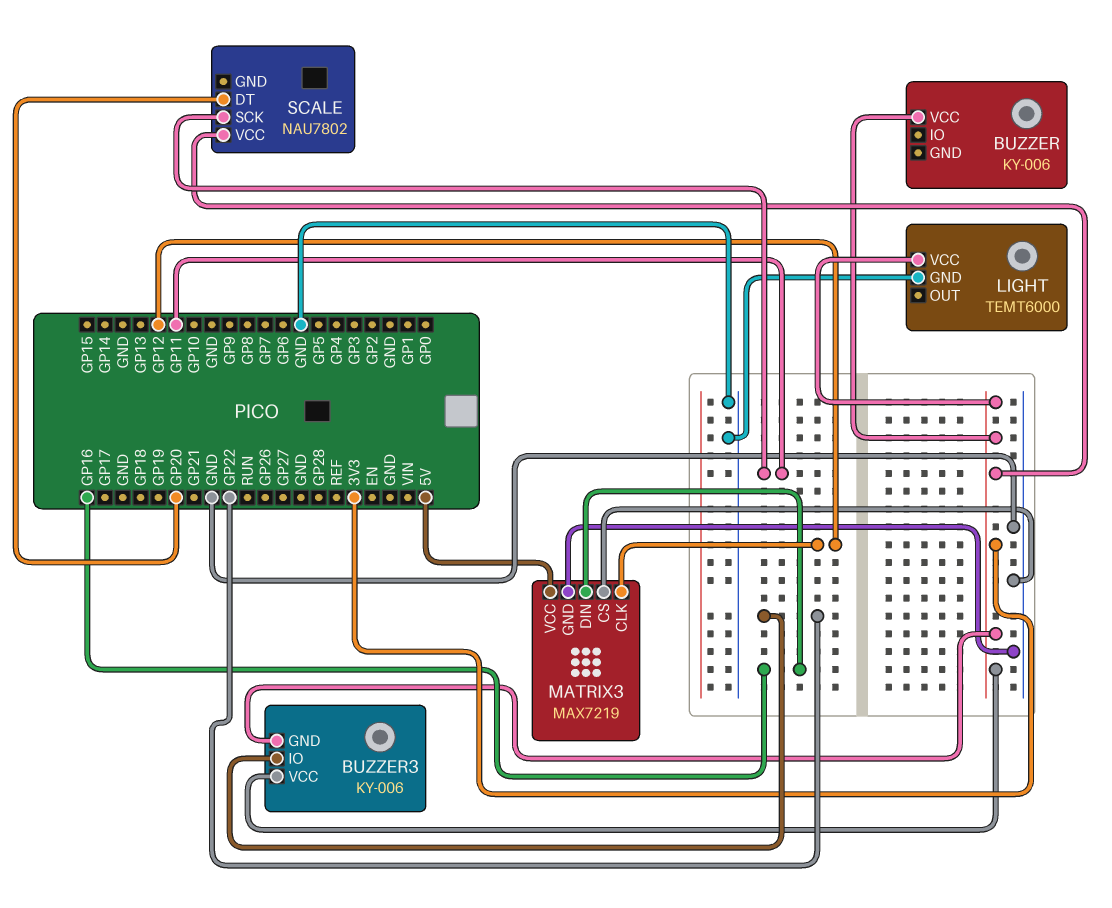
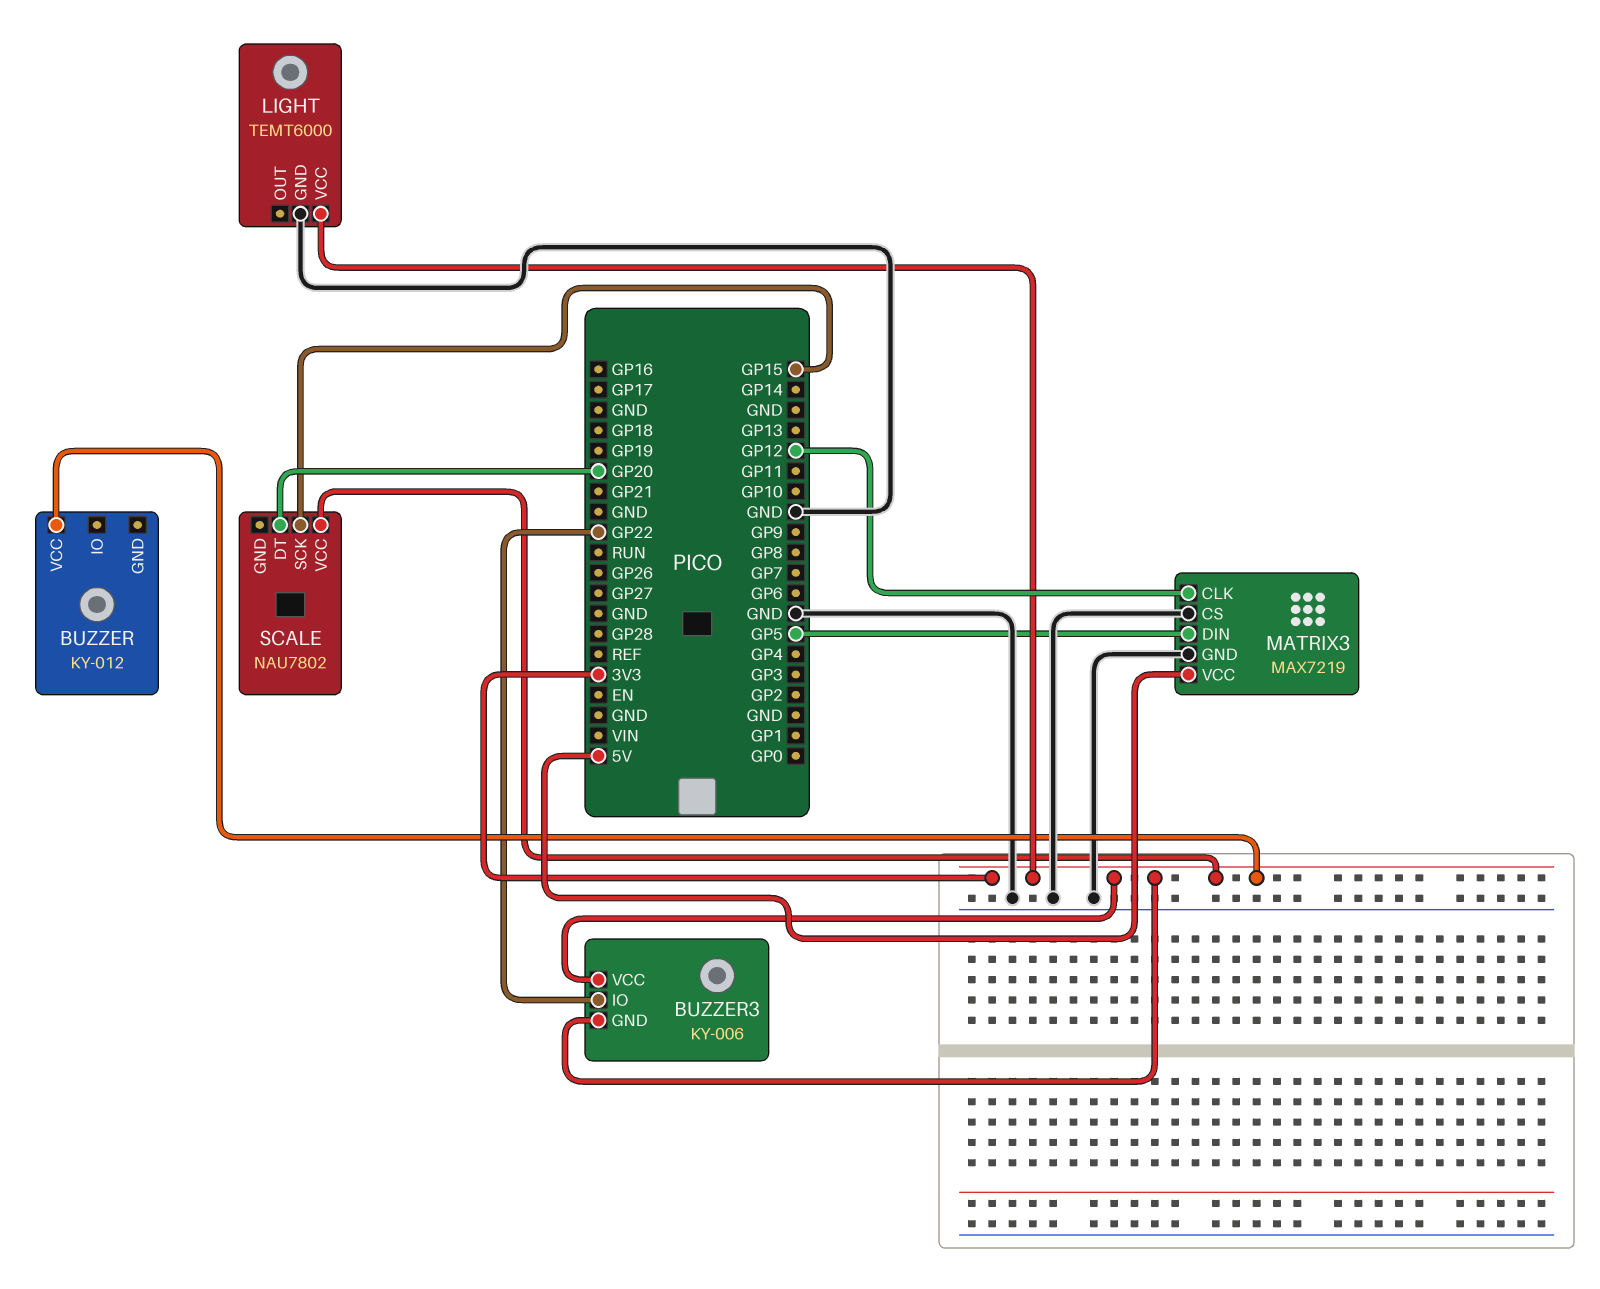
BUZZER: KY-006 -> KY-012
MATRIX3 pin DIN: GP16 -> GP5
SCALE pin SCK: GP11 -> GP15

